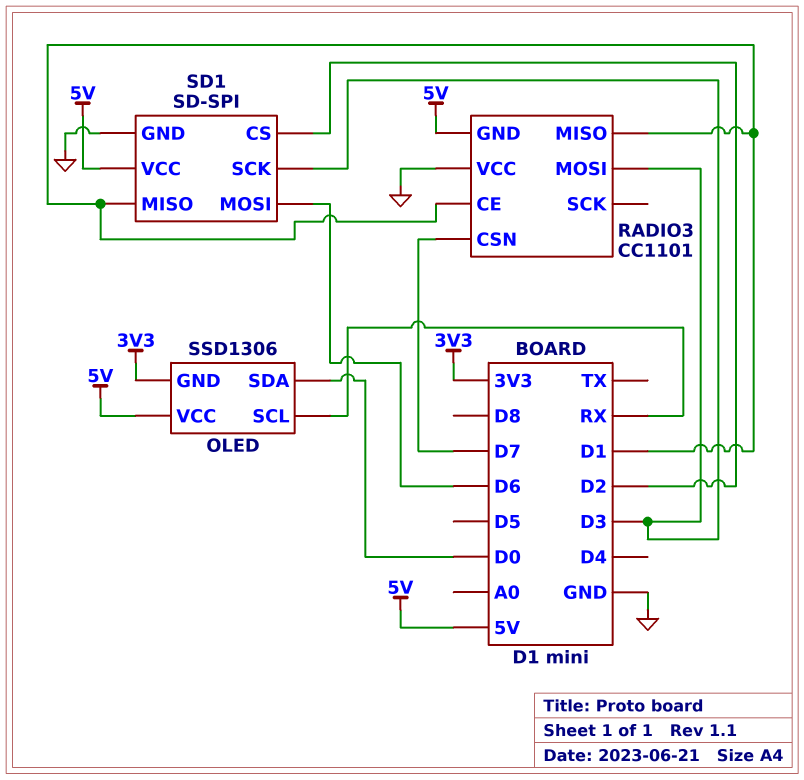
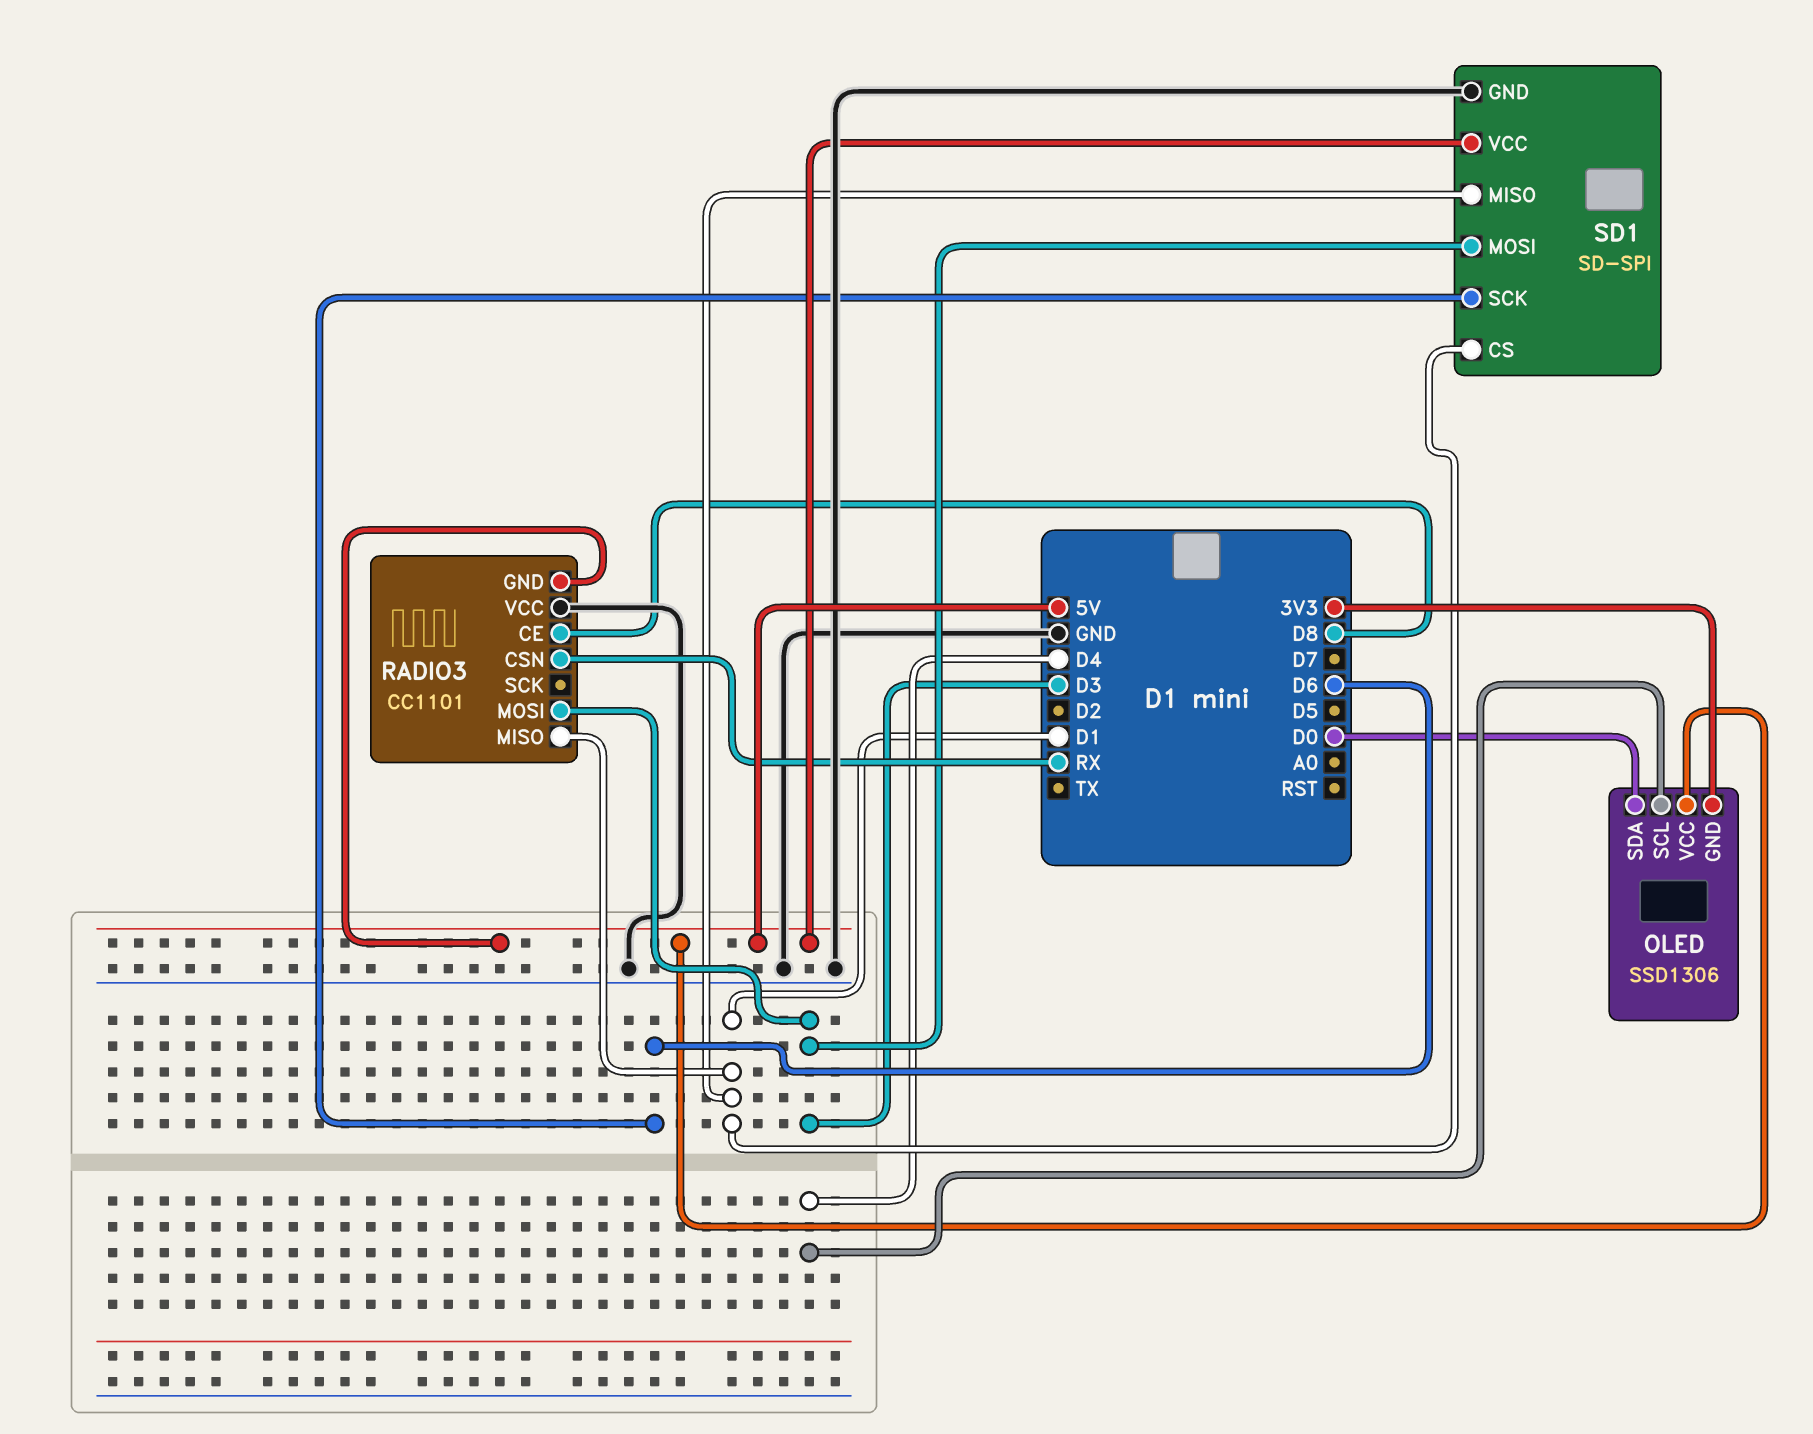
OLED pin SCL: RX -> D4
RADIO3 pin CE: D1 -> D8
RADIO3 pin CSN: D7 -> RX
SD1 pin CS: D2 -> D1
SD1 pin MOSI: D6 -> D3
SD1 pin SCK: D3 -> D6

